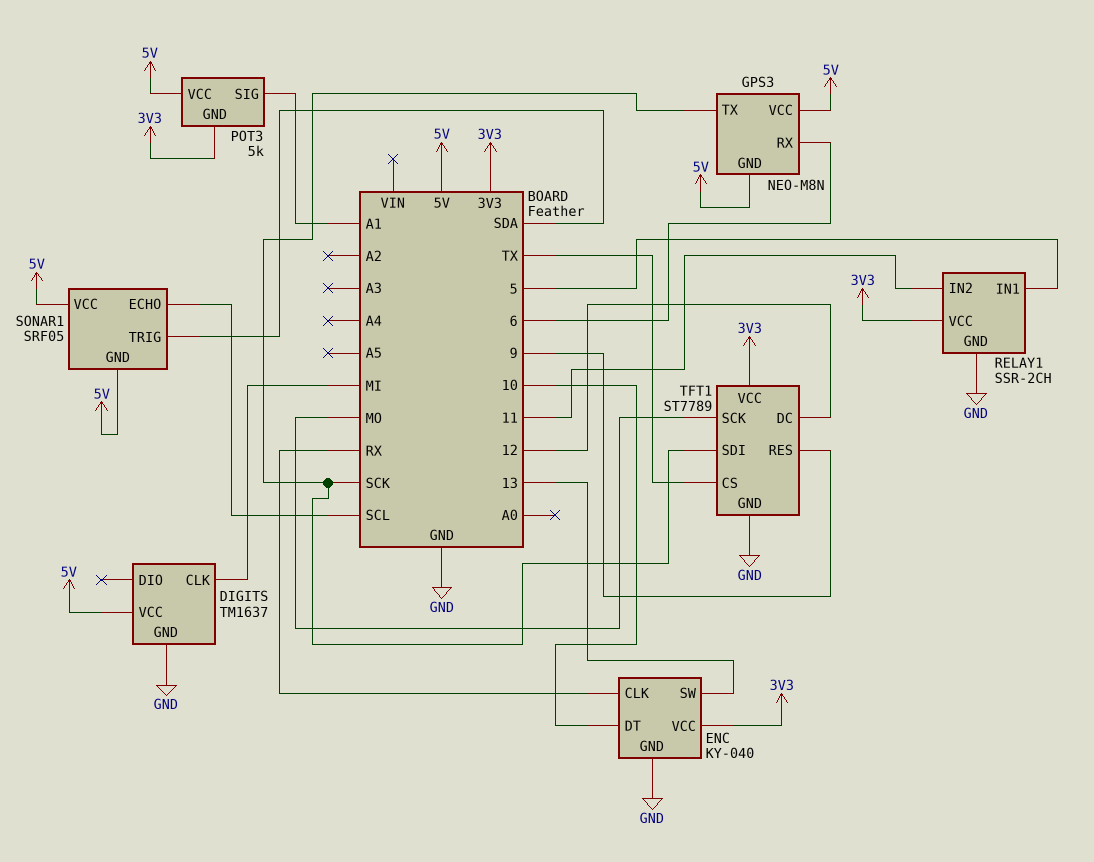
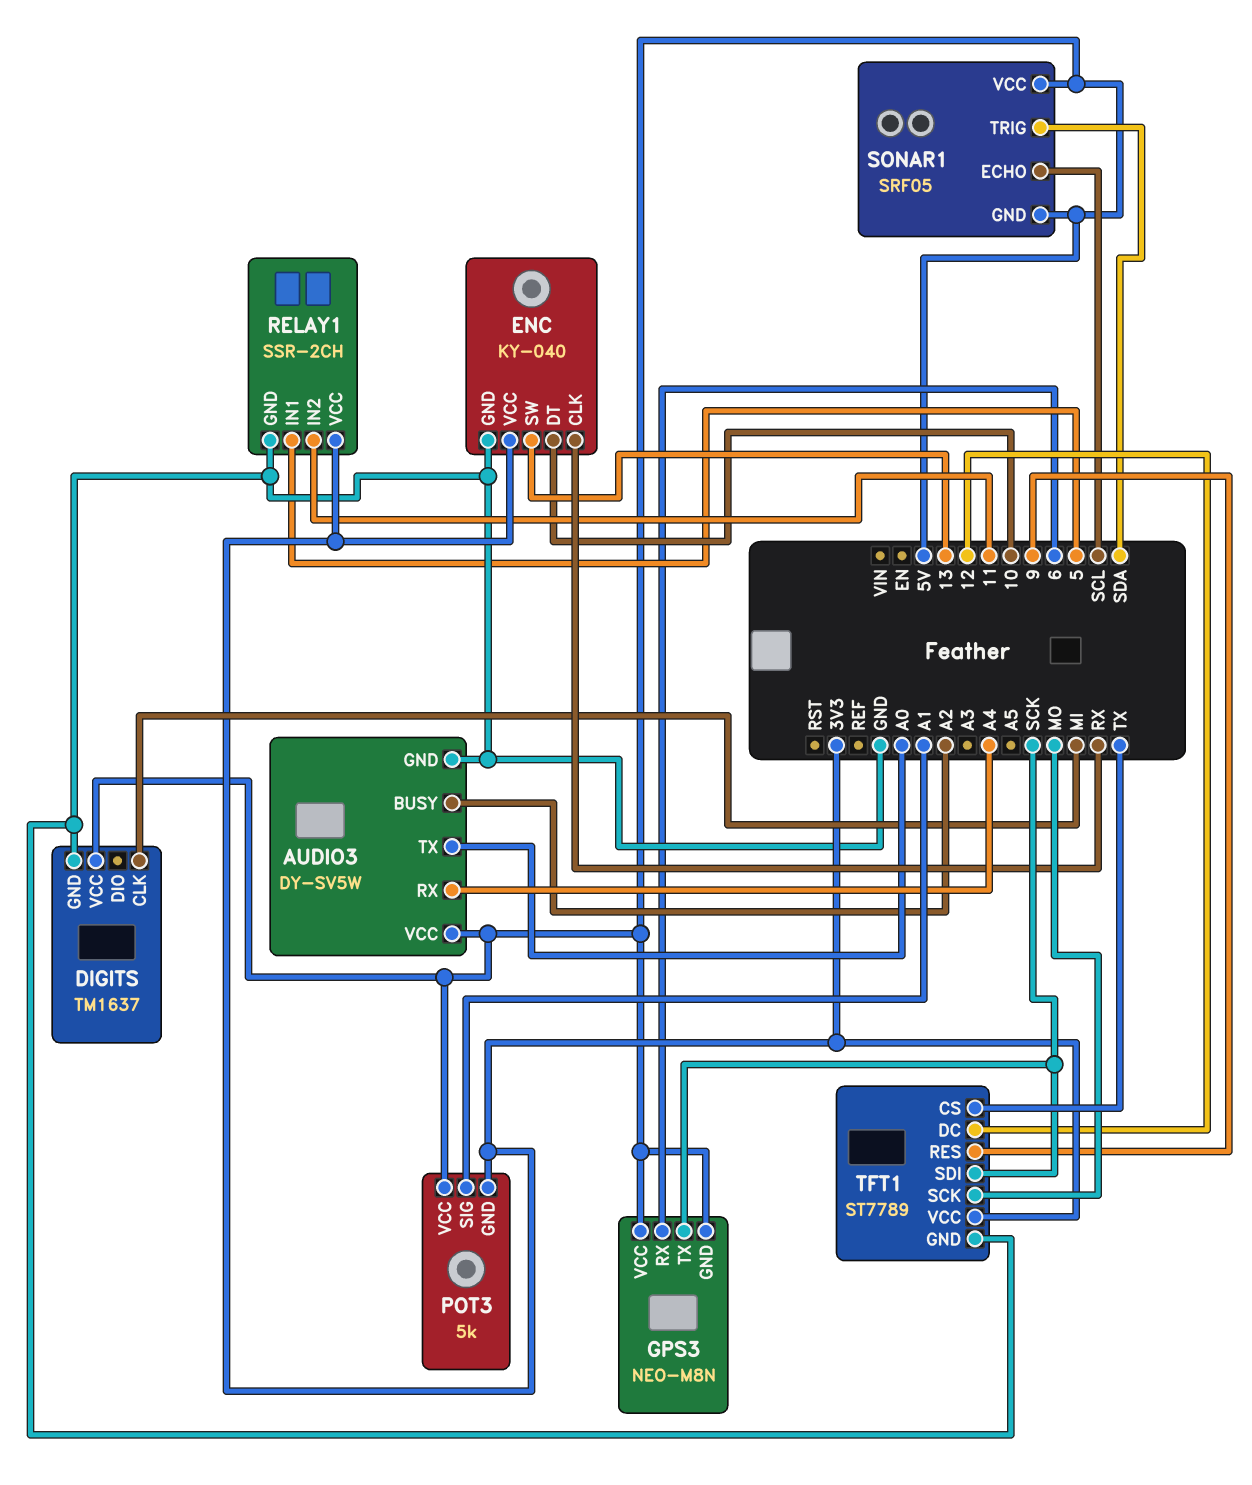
AUDIO3: none -> DY-SV5W
AUDIO3 pin BUSY: none -> A2
AUDIO3 pin GND: none -> GND
AUDIO3 pin RX: none -> A4
AUDIO3 pin TX: none -> A0
AUDIO3 pin VCC: none -> 5V

